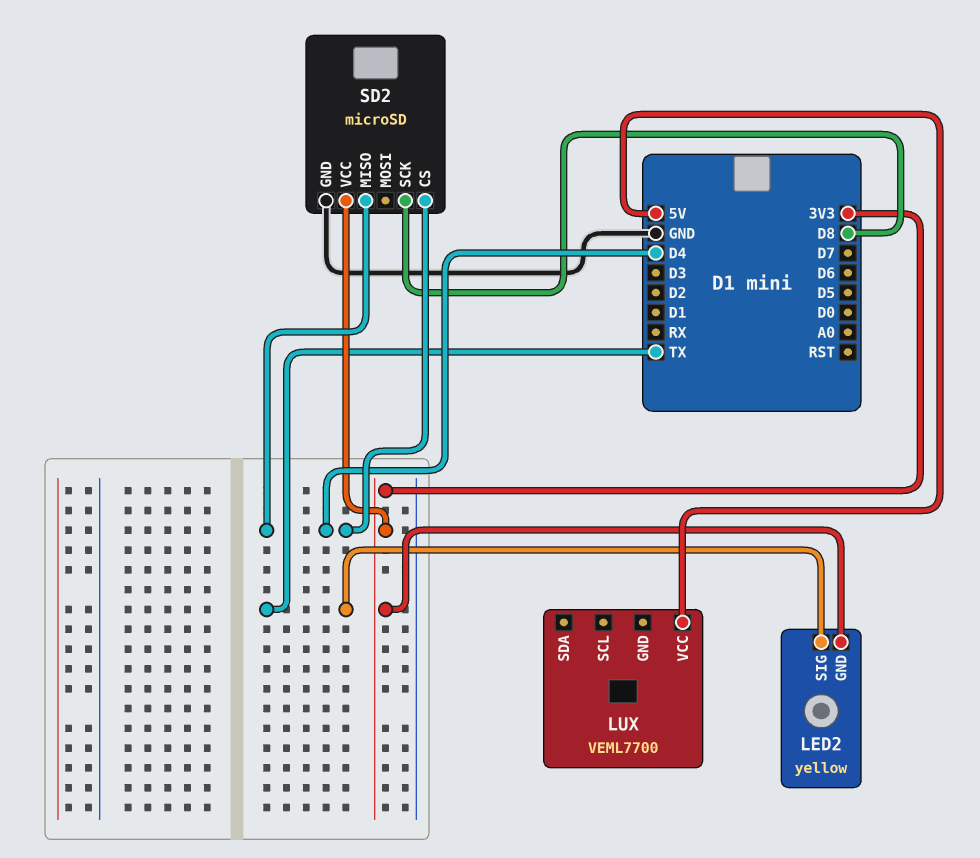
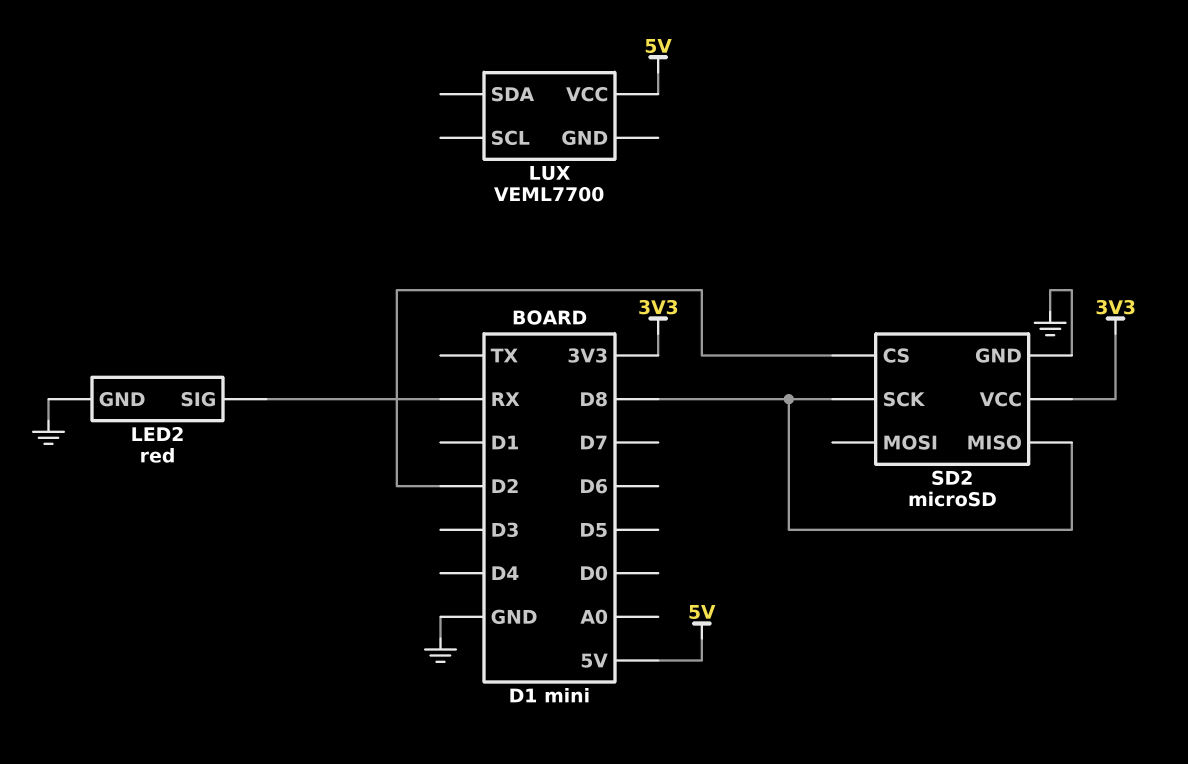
LED2: yellow -> red
LED2 pin GND: 3V3 -> GND
LED2 pin SIG: TX -> RX
SD2 pin CS: D4 -> D2
SD2 pin MISO: D4 -> D8

